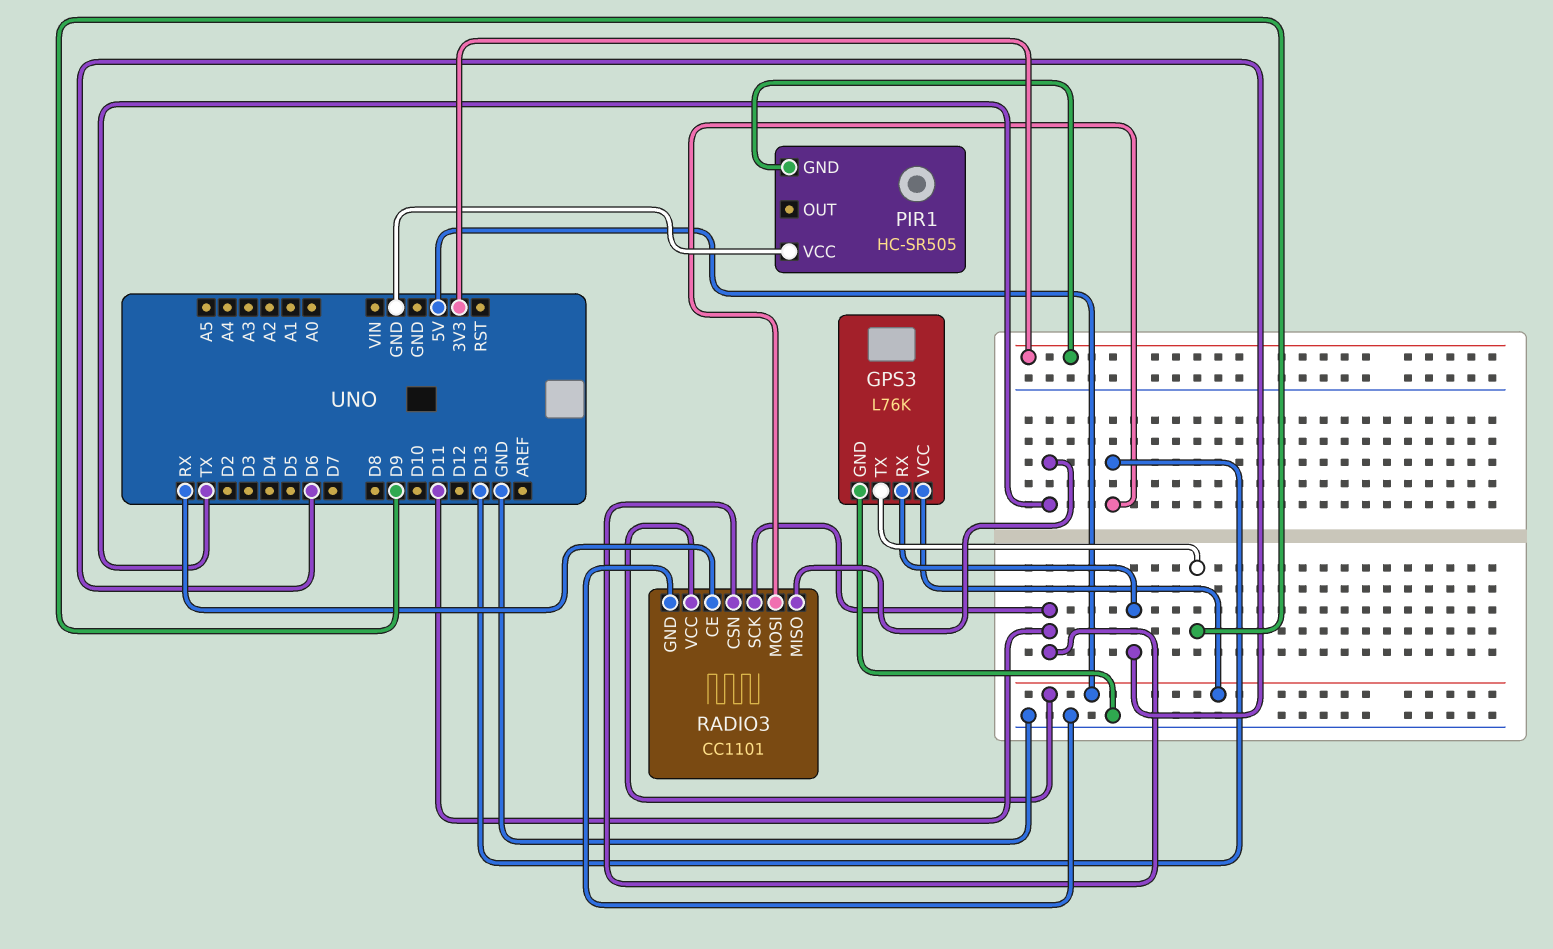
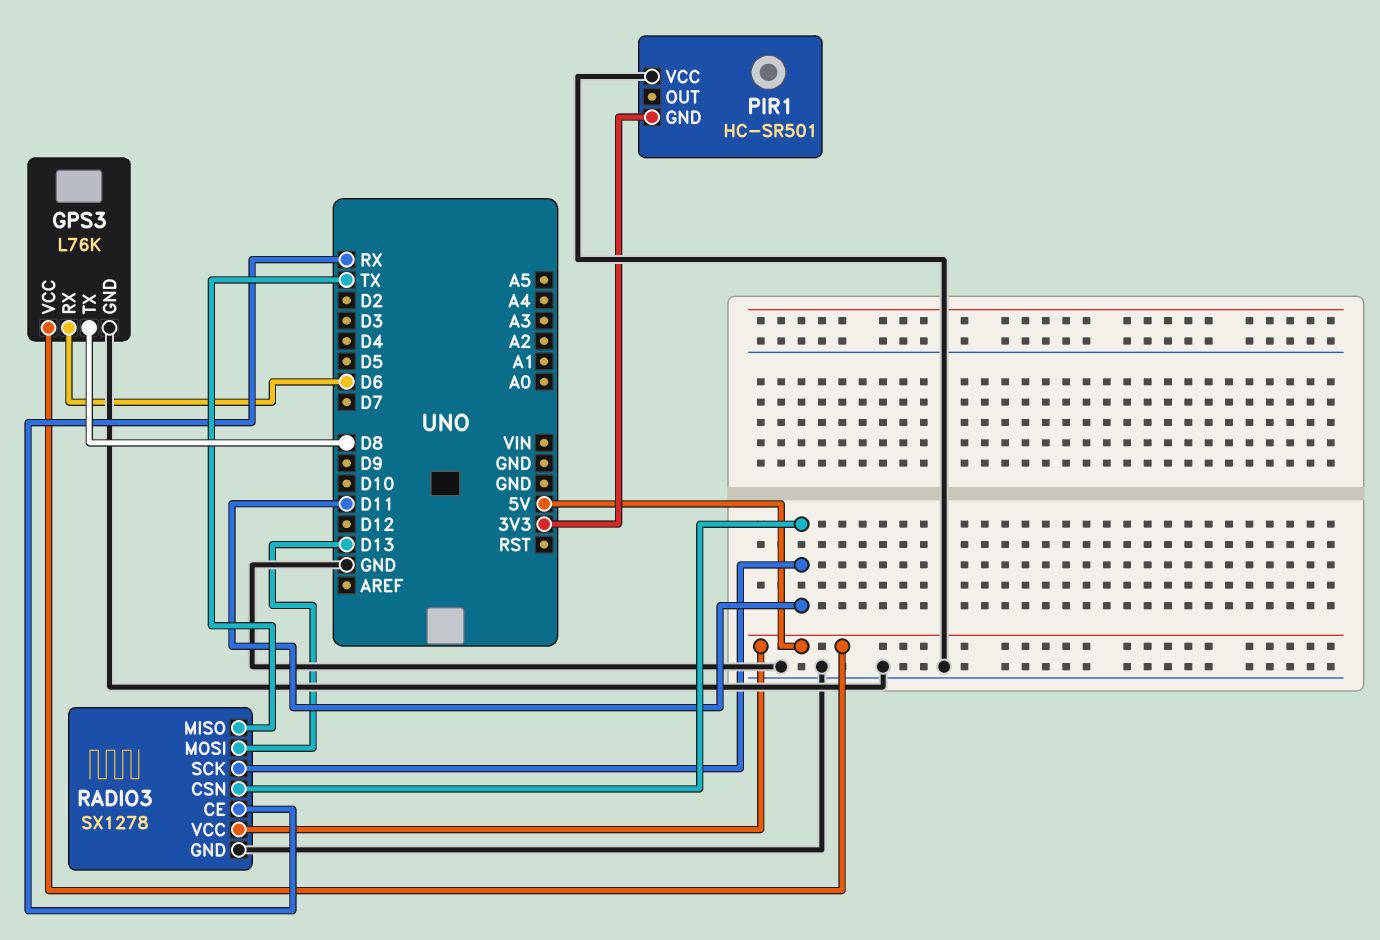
GPS3 pin TX: D9 -> D8
PIR1: HC-SR505 -> HC-SR501
RADIO3: CC1101 -> SX1278

